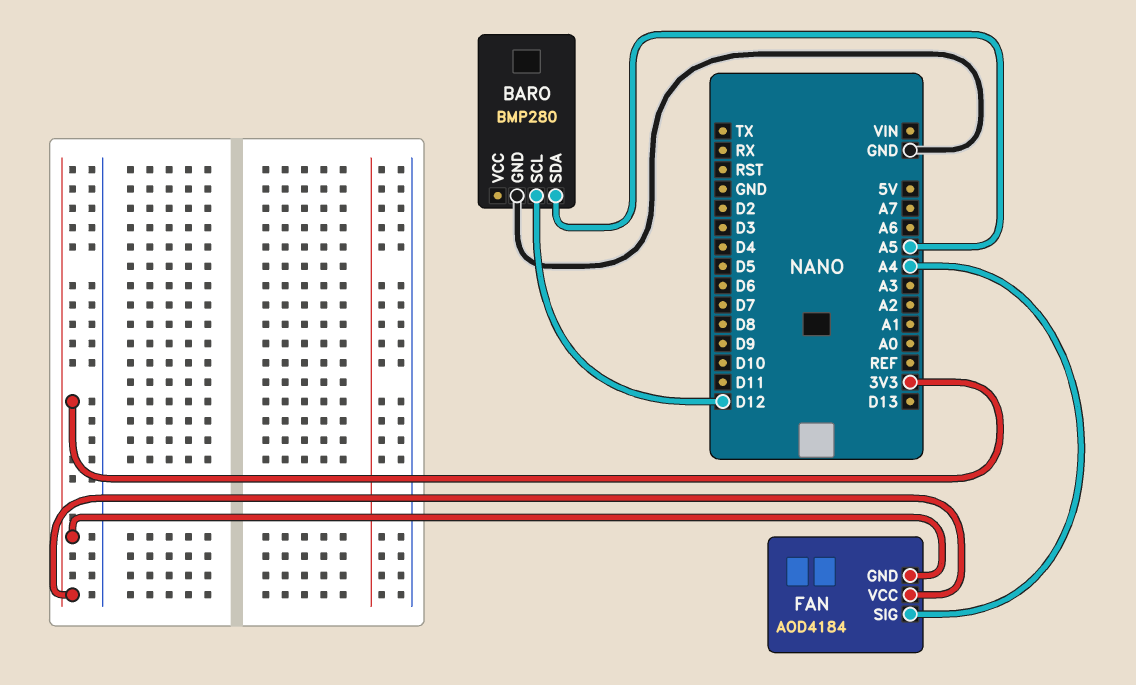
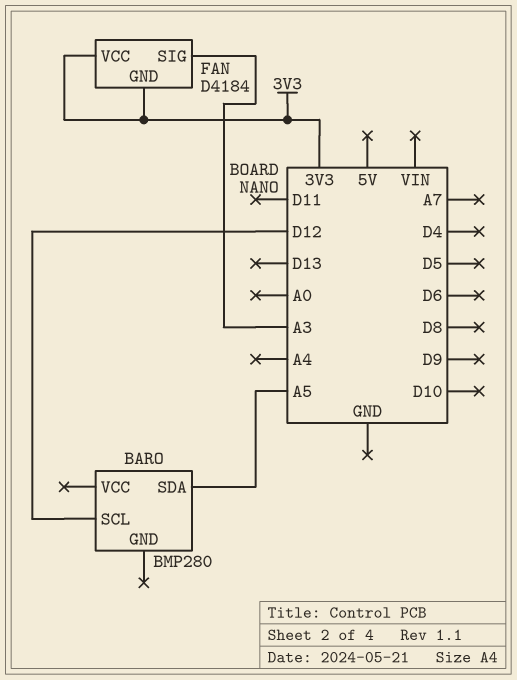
BARO pin GND: GND -> none
FAN: AOD4184 -> D4184
FAN pin SIG: A4 -> A3

